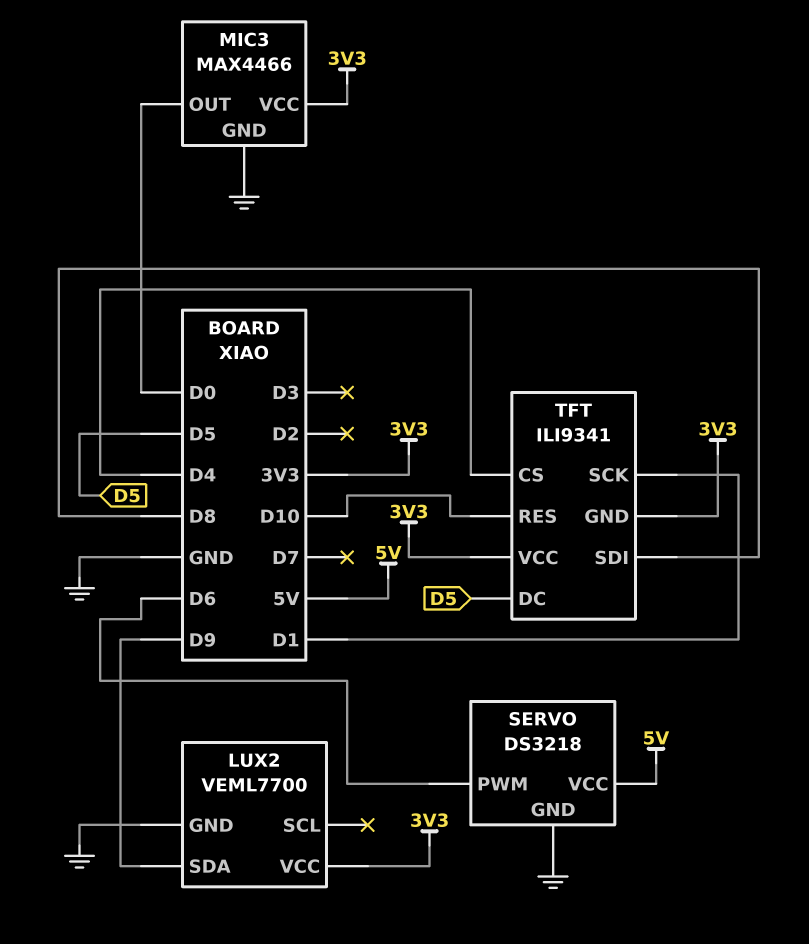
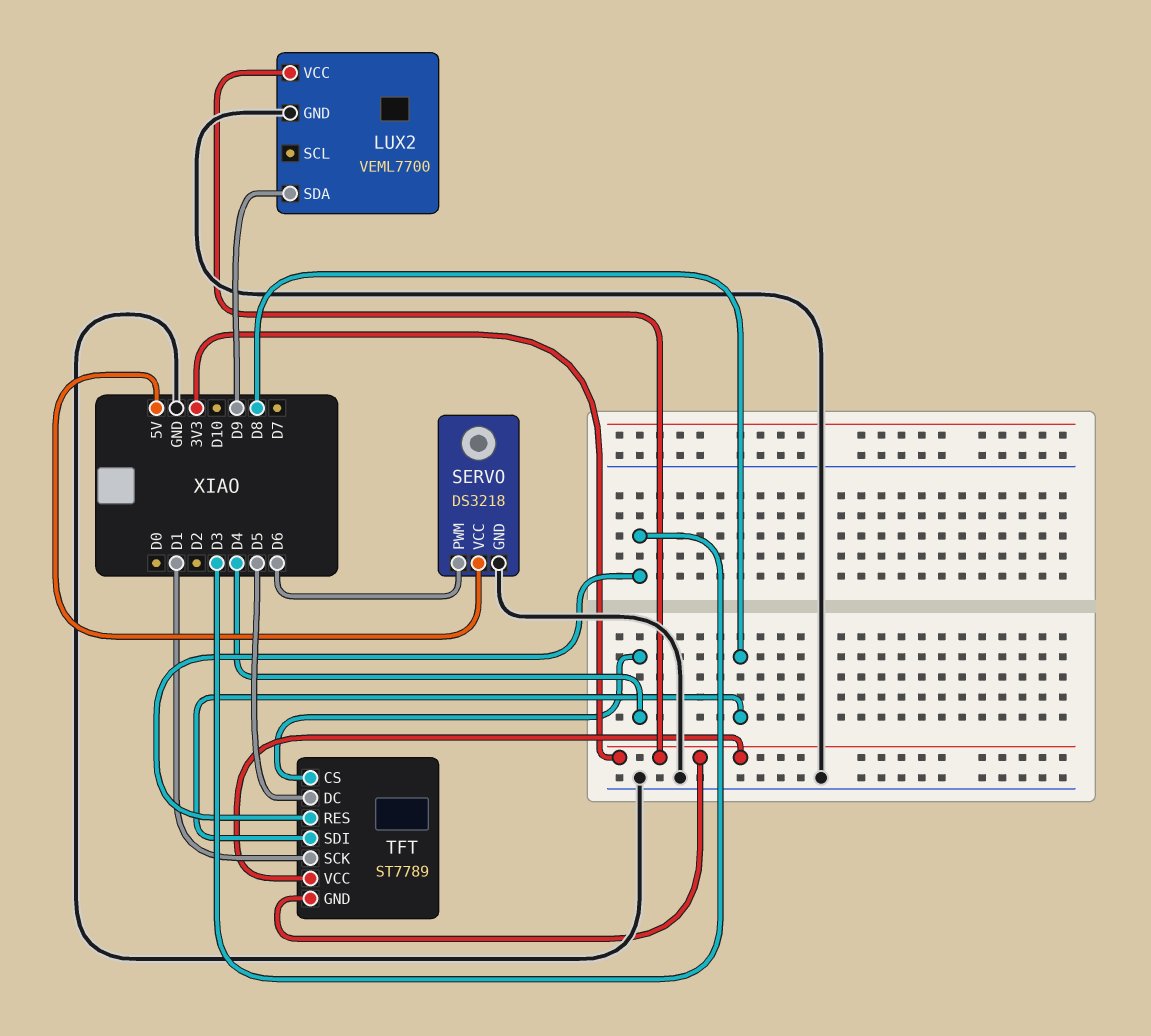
MIC3: MAX4466 -> none
MIC3 pin GND: GND -> none
MIC3 pin OUT: D0 -> none
MIC3 pin VCC: 3V3 -> none
TFT: ILI9341 -> ST7789
TFT pin RES: D10 -> D3

